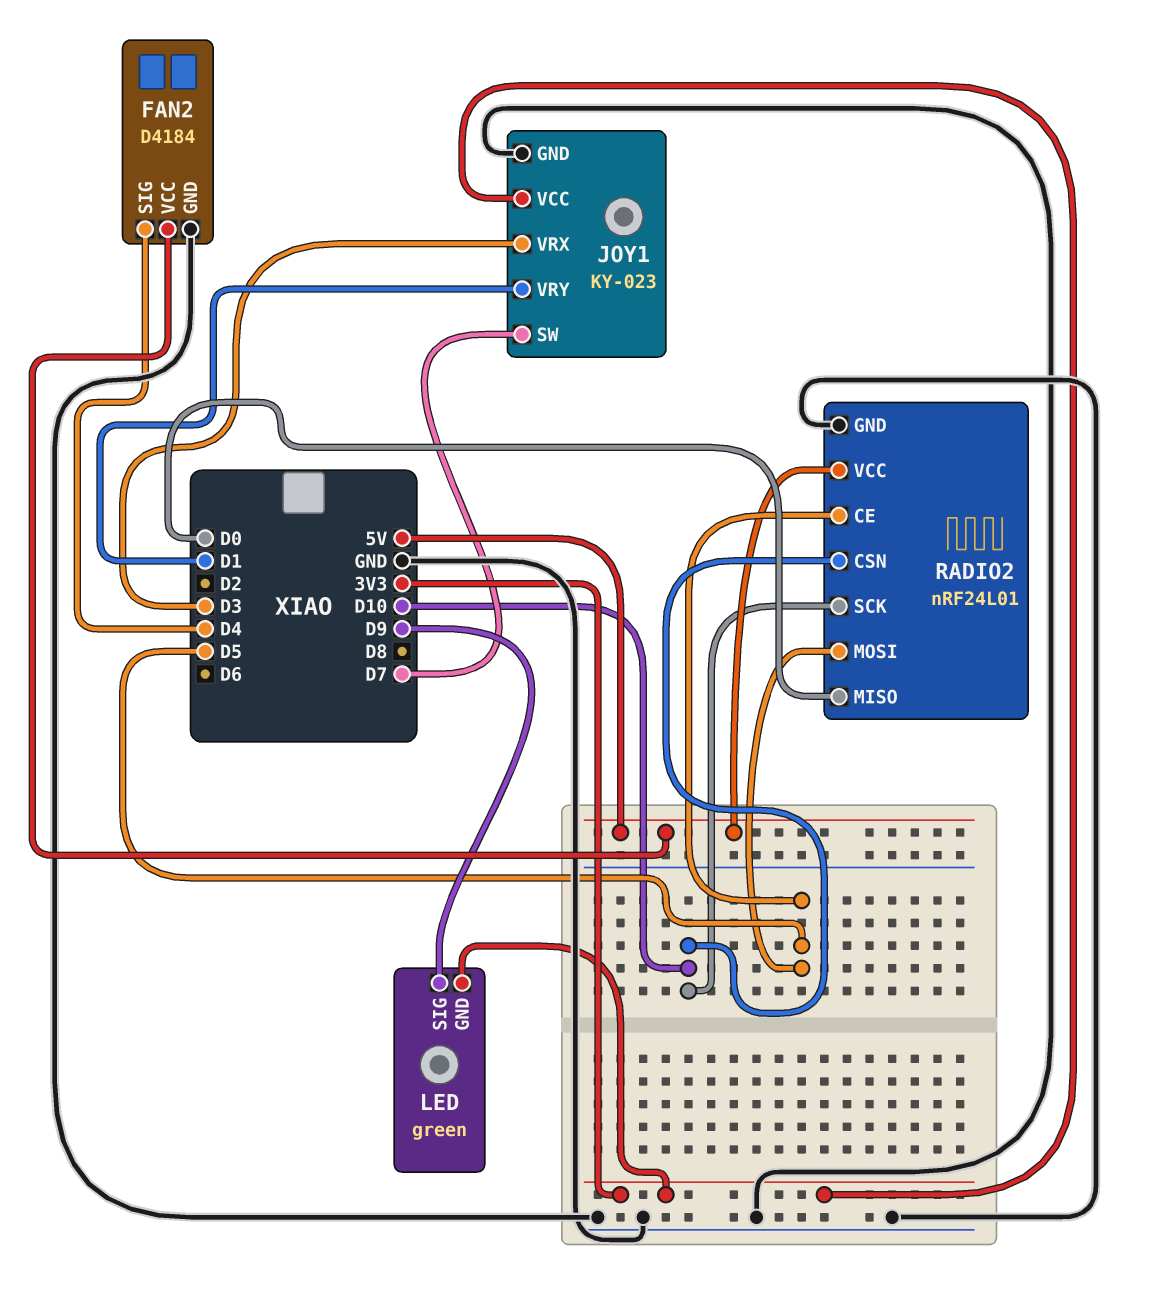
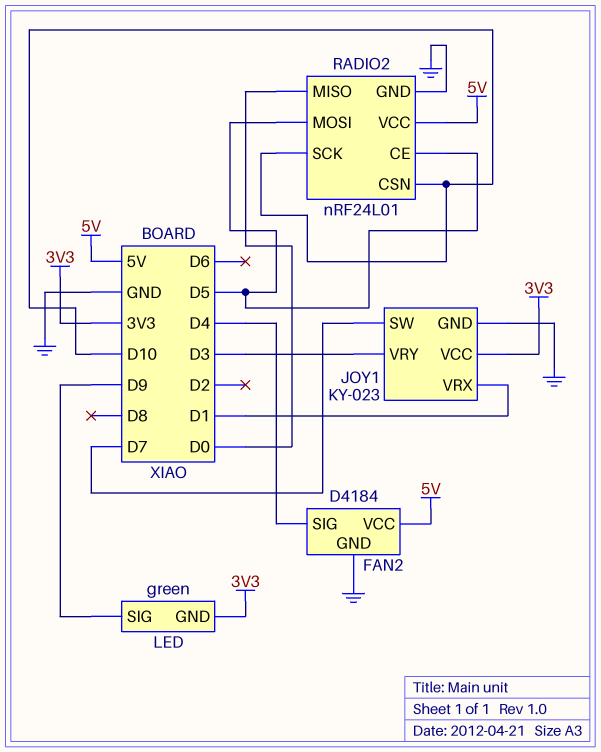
JOY1 pin VRX: D3 -> D1
JOY1 pin VRY: D1 -> D3

